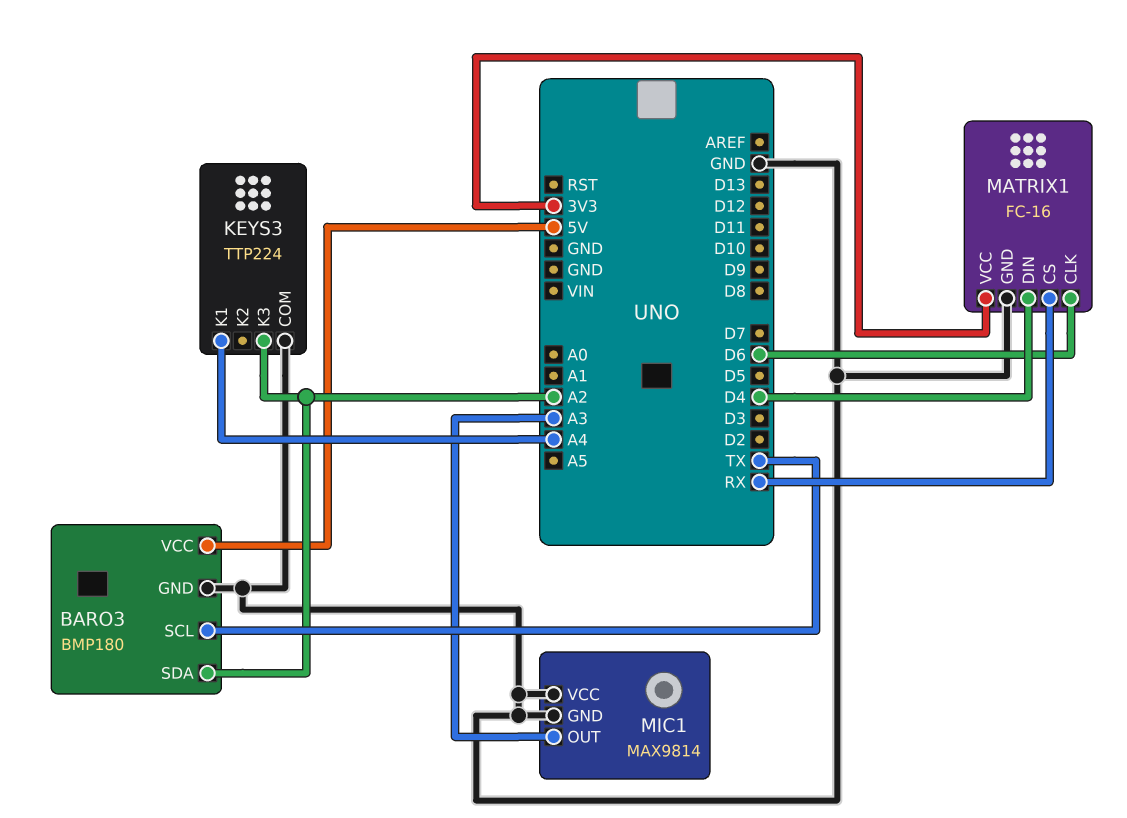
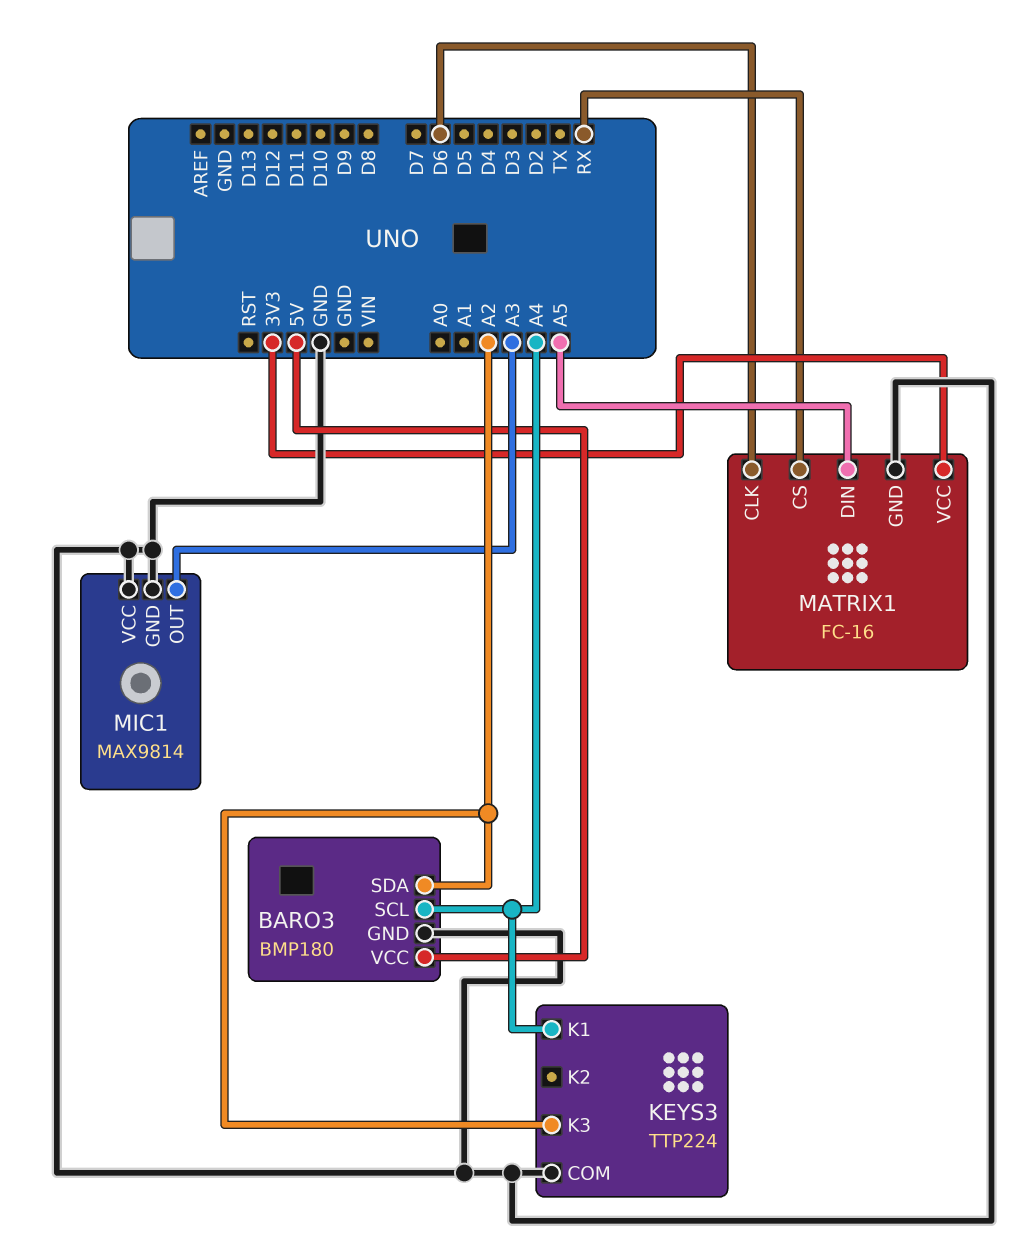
BARO3 pin SCL: TX -> A4
MATRIX1 pin DIN: D4 -> A5

